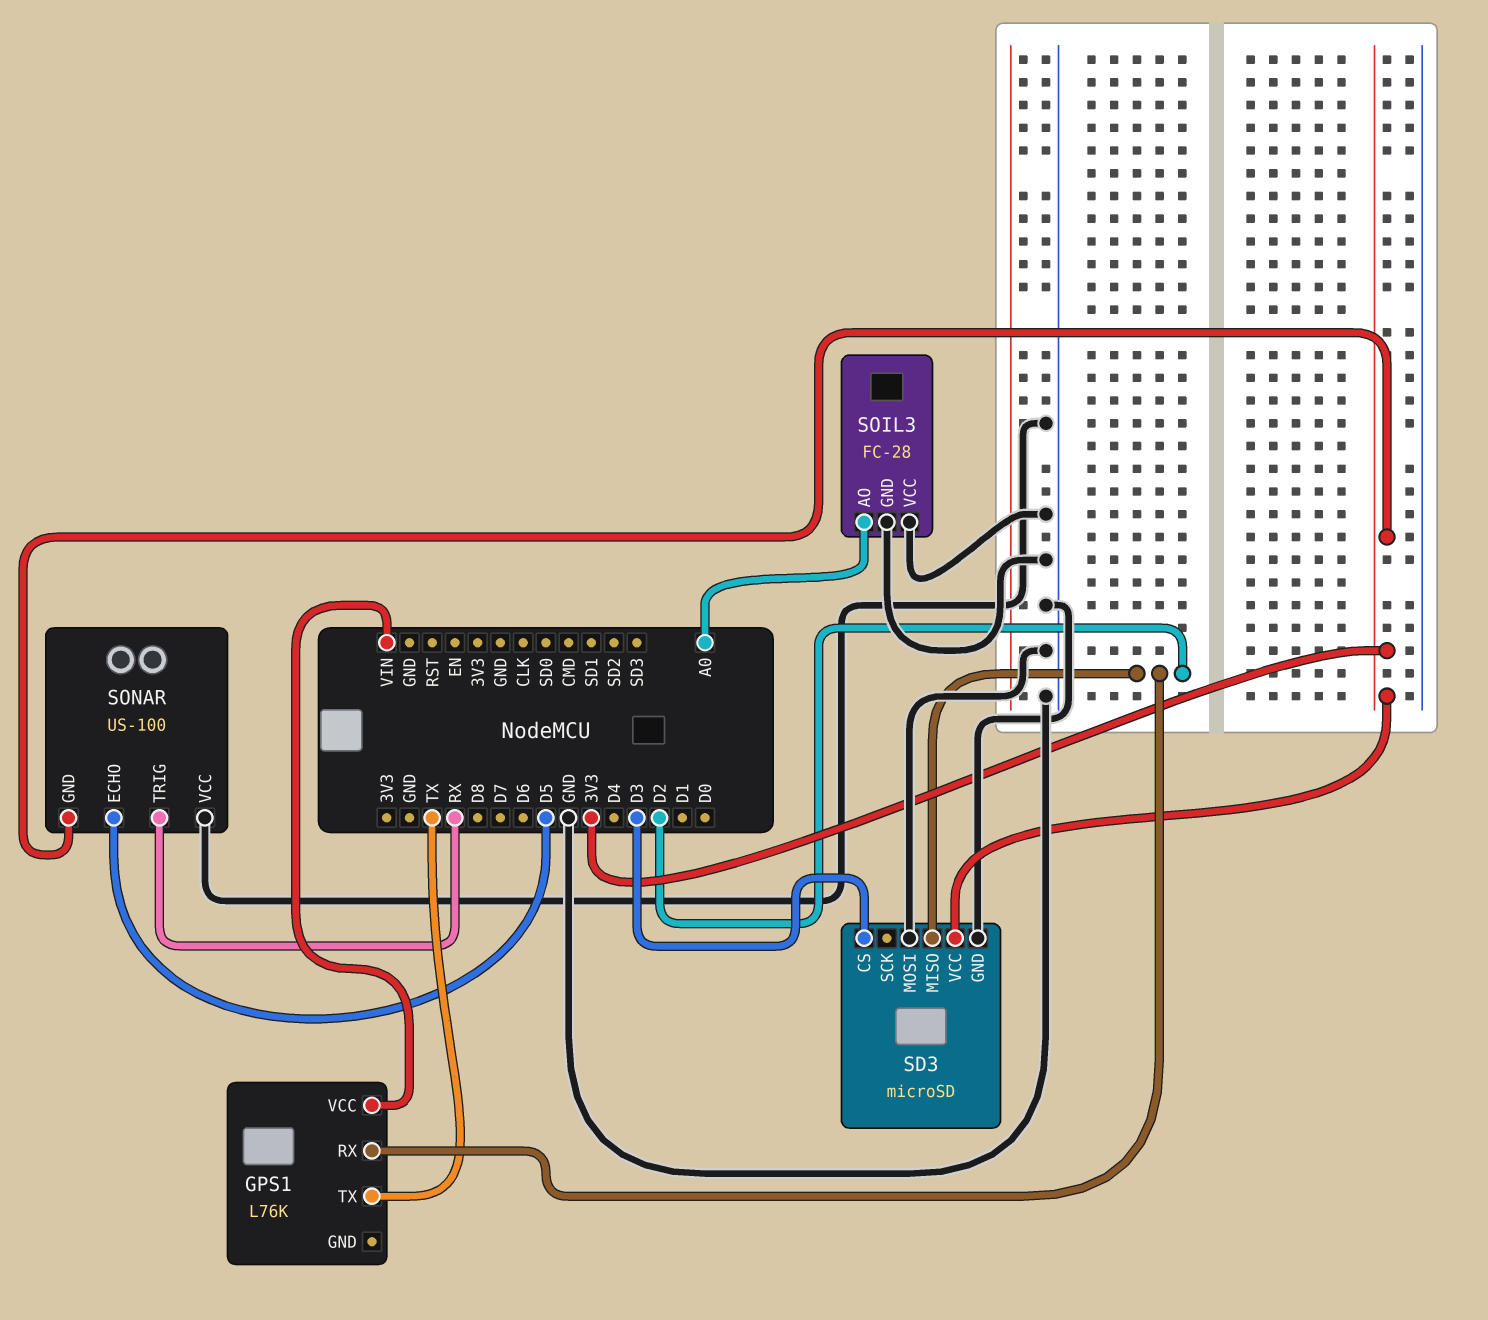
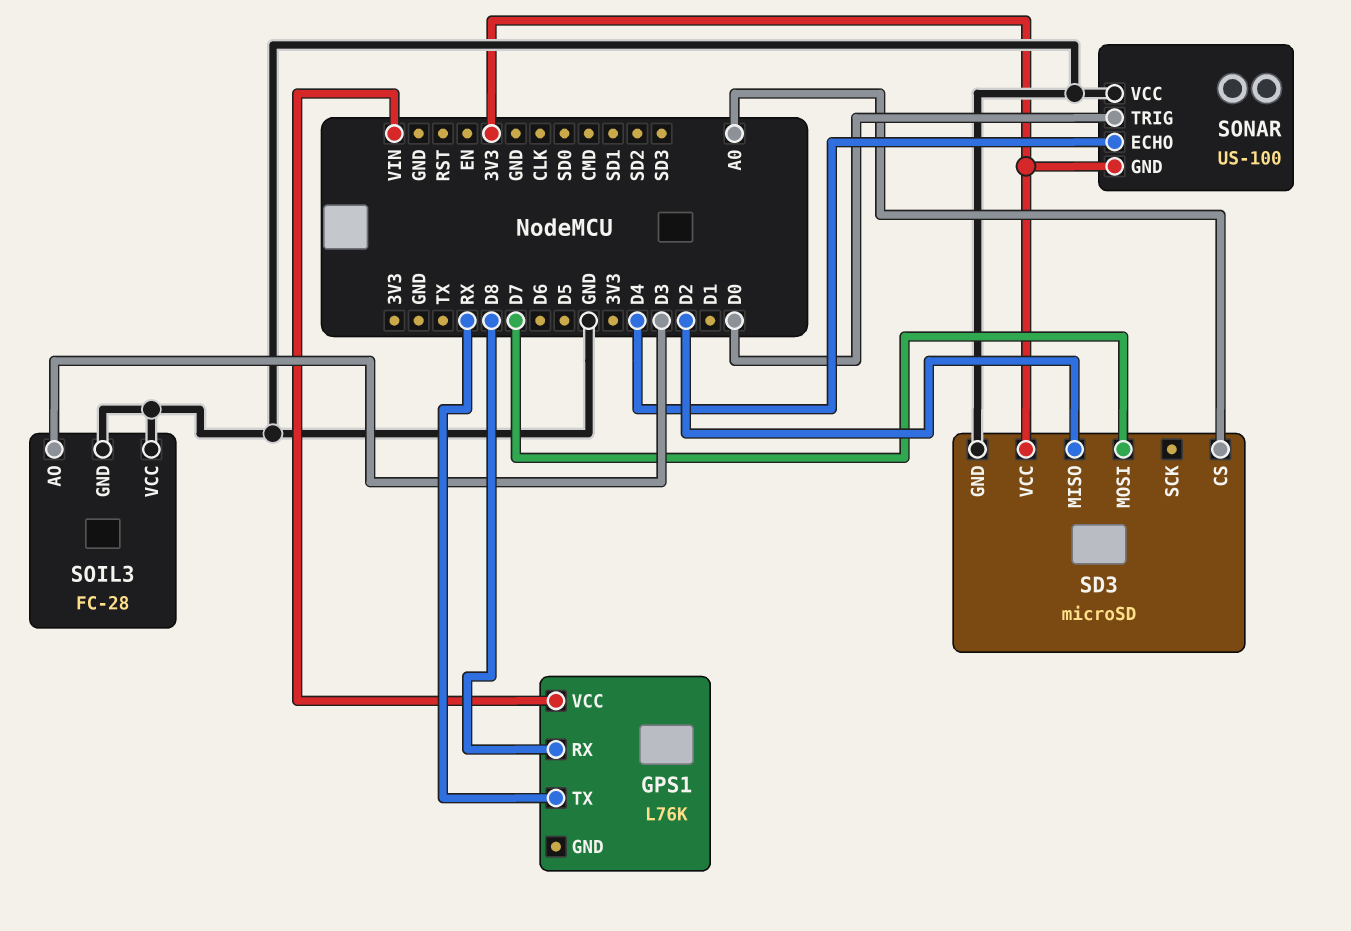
GPS1 pin RX: D2 -> D8
GPS1 pin TX: TX -> RX
SD3 pin CS: D3 -> A0
SD3 pin MOSI: GND -> D7
SOIL3 pin AO: A0 -> D3
SONAR pin ECHO: D5 -> D4
SONAR pin TRIG: RX -> D0

